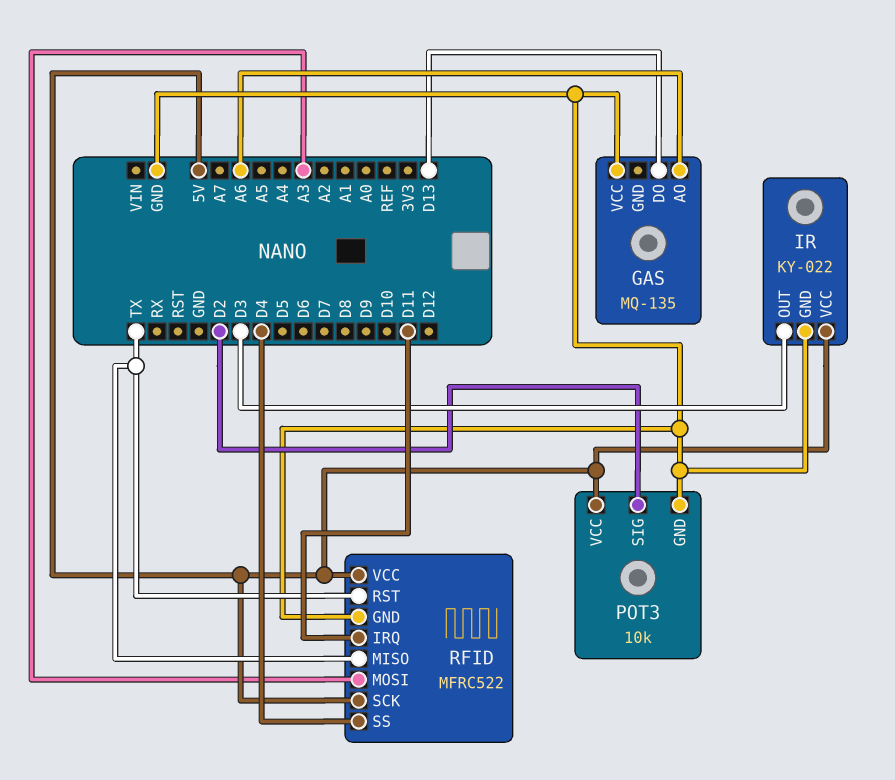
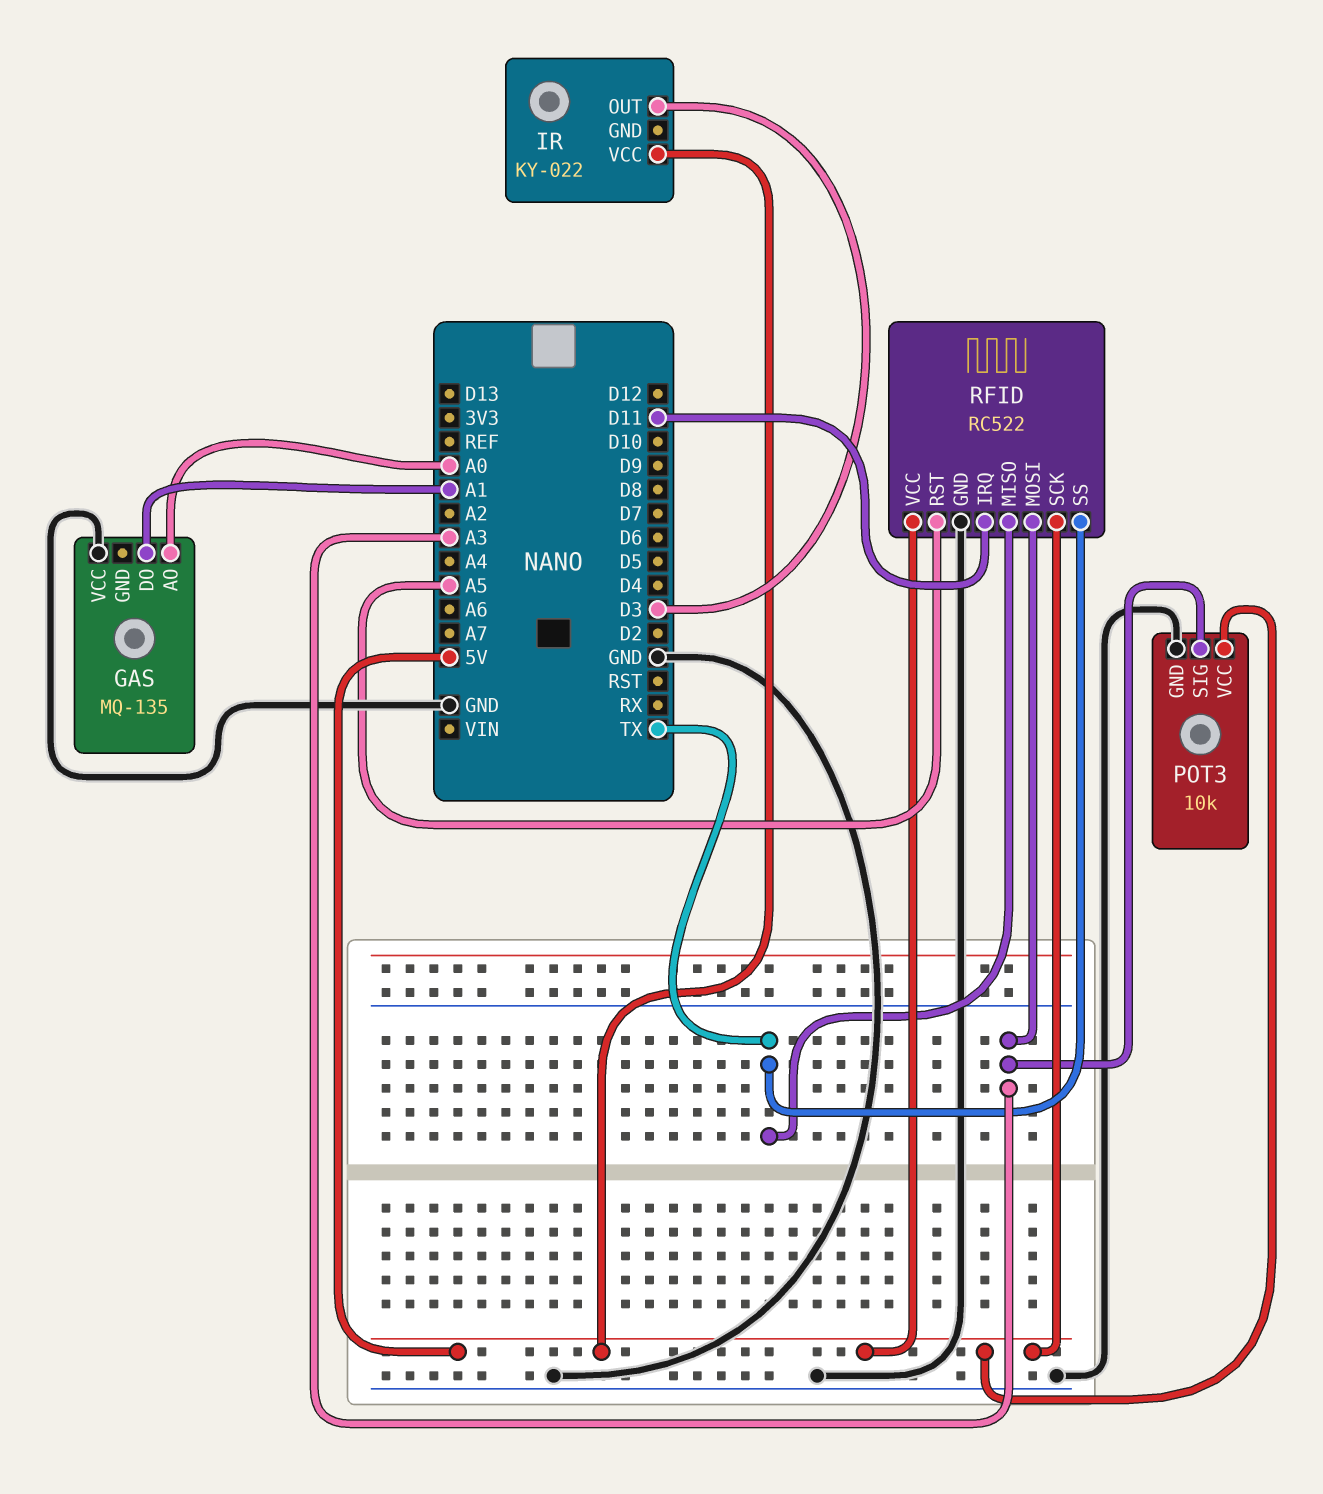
GAS pin AO: A6 -> A0
GAS pin DO: D13 -> A1
IR pin GND: GND -> none
POT3 pin SIG: D2 -> A3
RFID: MFRC522 -> RC522
RFID pin RST: TX -> A5
RFID pin SS: D4 -> TX

